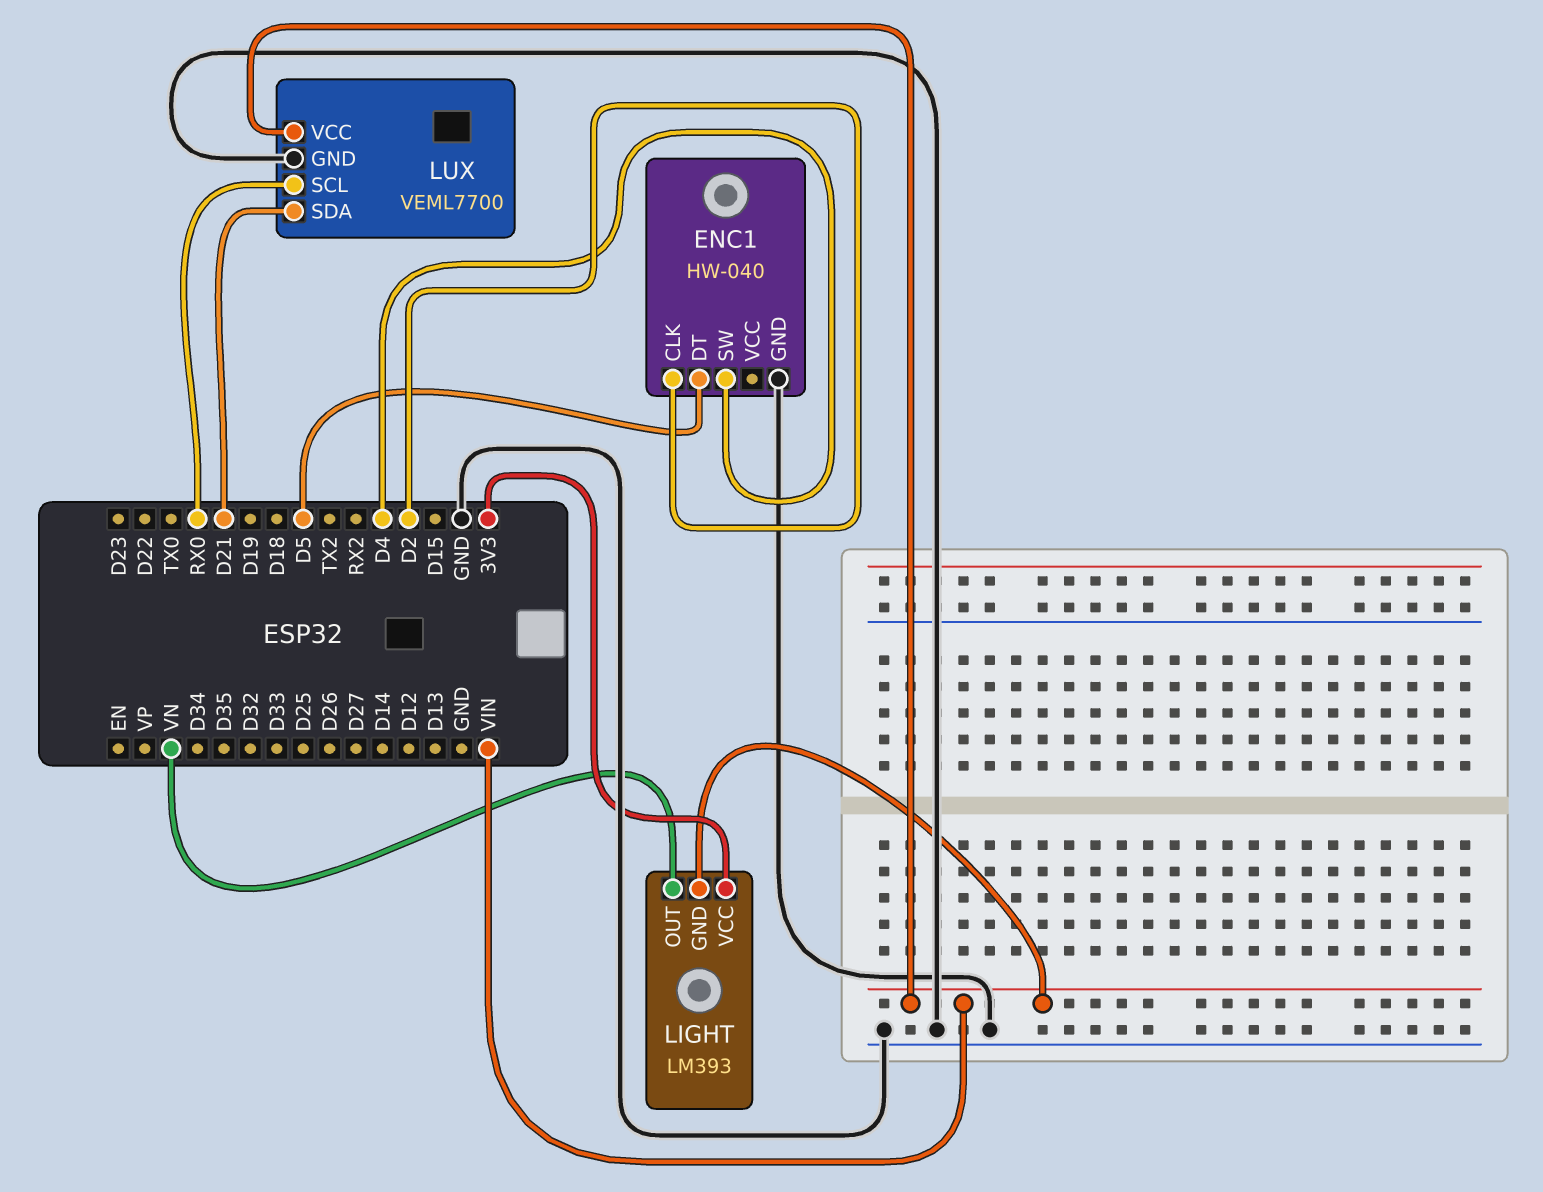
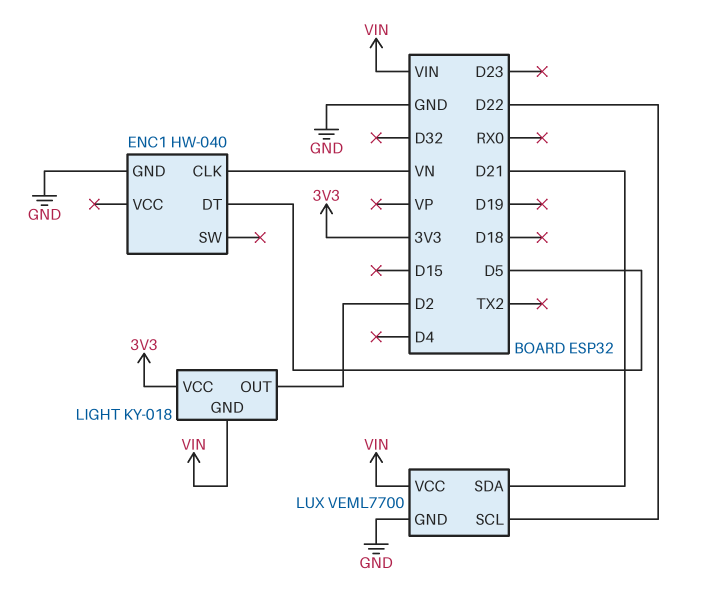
ENC1 pin CLK: D2 -> VN
ENC1 pin SW: D4 -> none
LIGHT: LM393 -> KY-018
LIGHT pin OUT: VN -> D2
LUX pin SCL: RX0 -> D22

